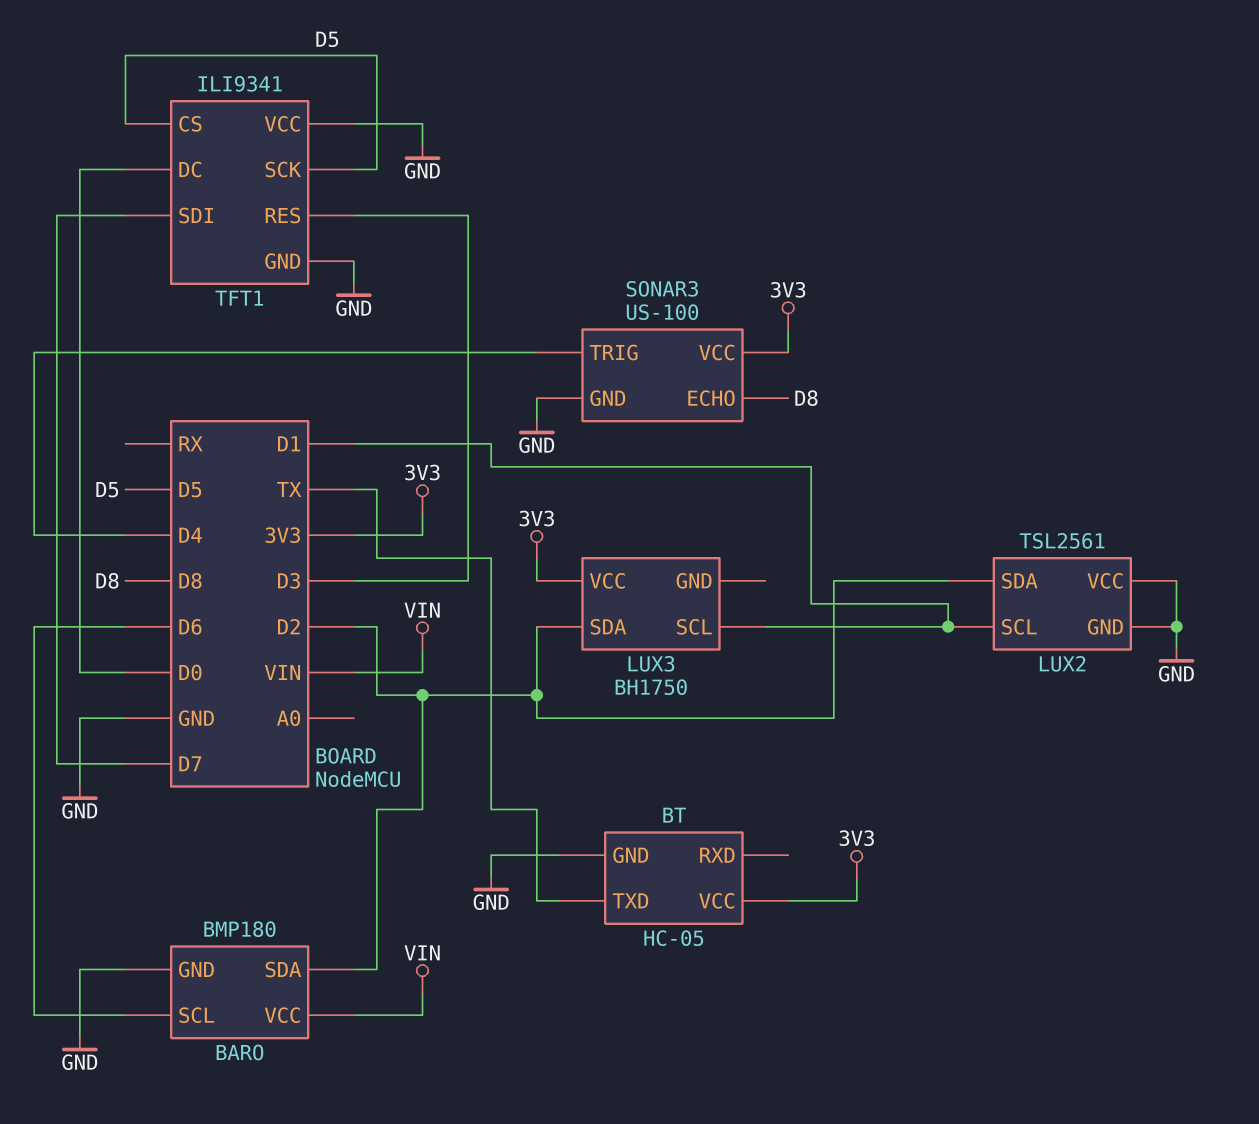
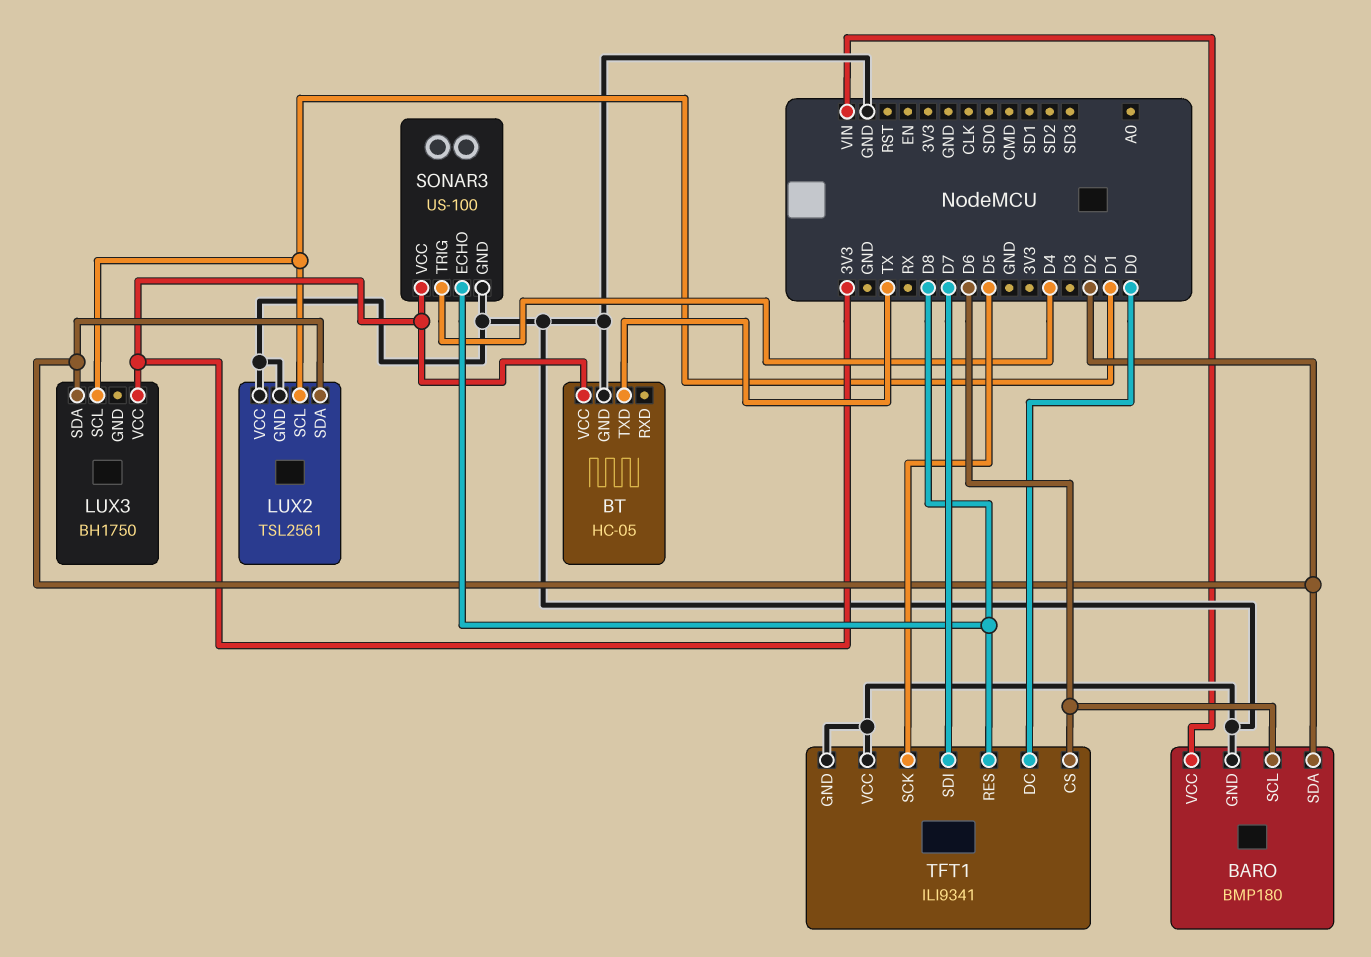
TFT1 pin CS: D5 -> D6
TFT1 pin RES: D3 -> D8

